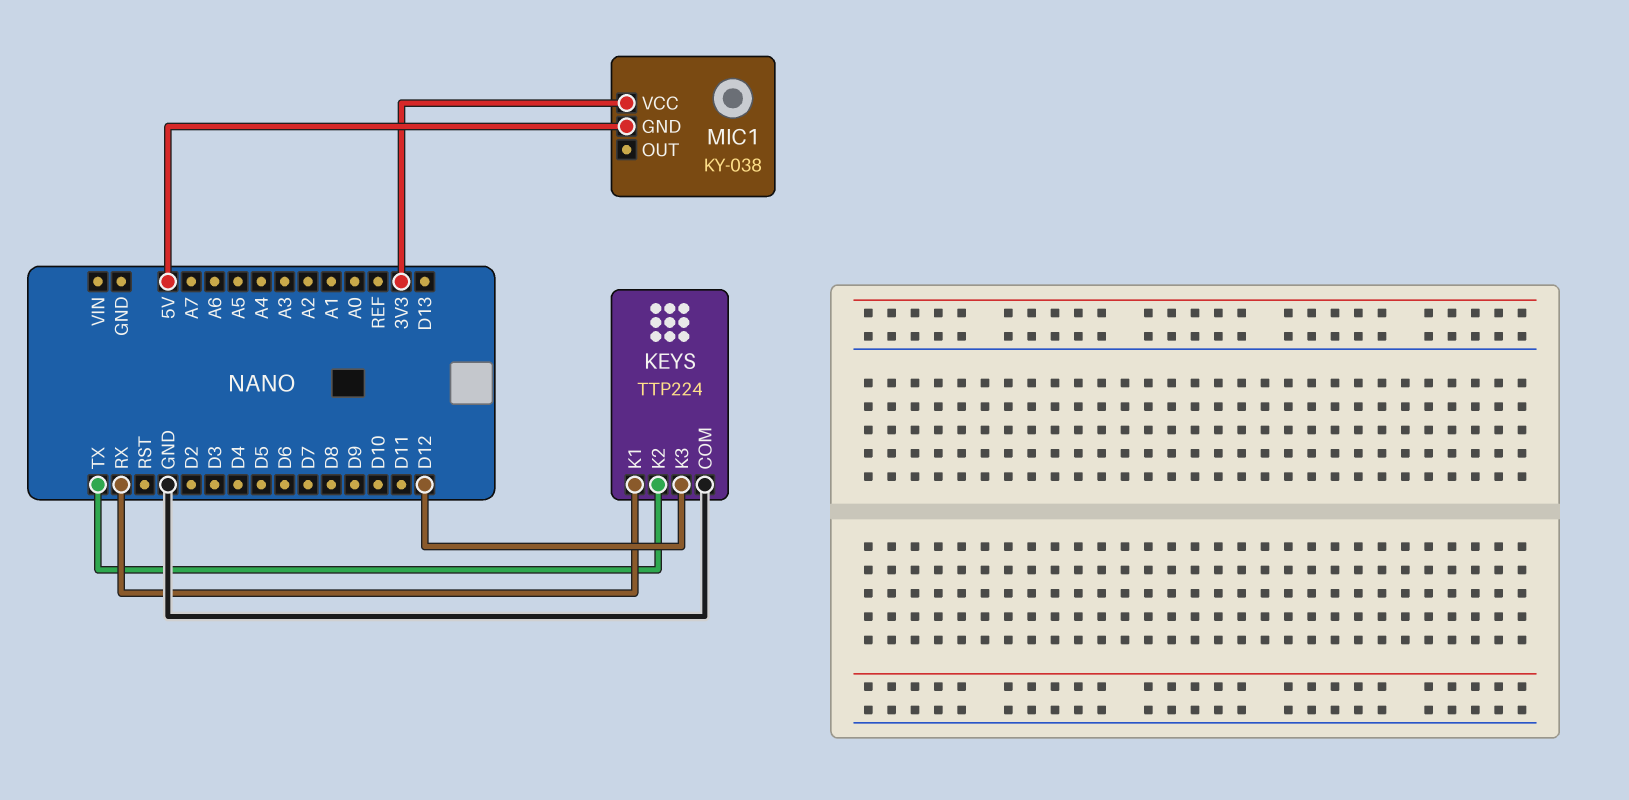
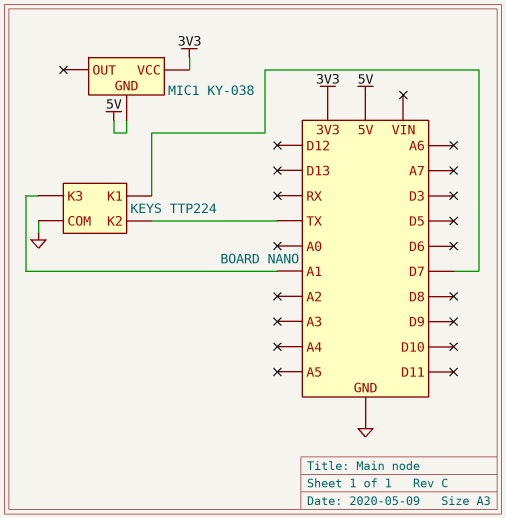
KEYS pin K1: RX -> D7
KEYS pin K3: D12 -> A1

